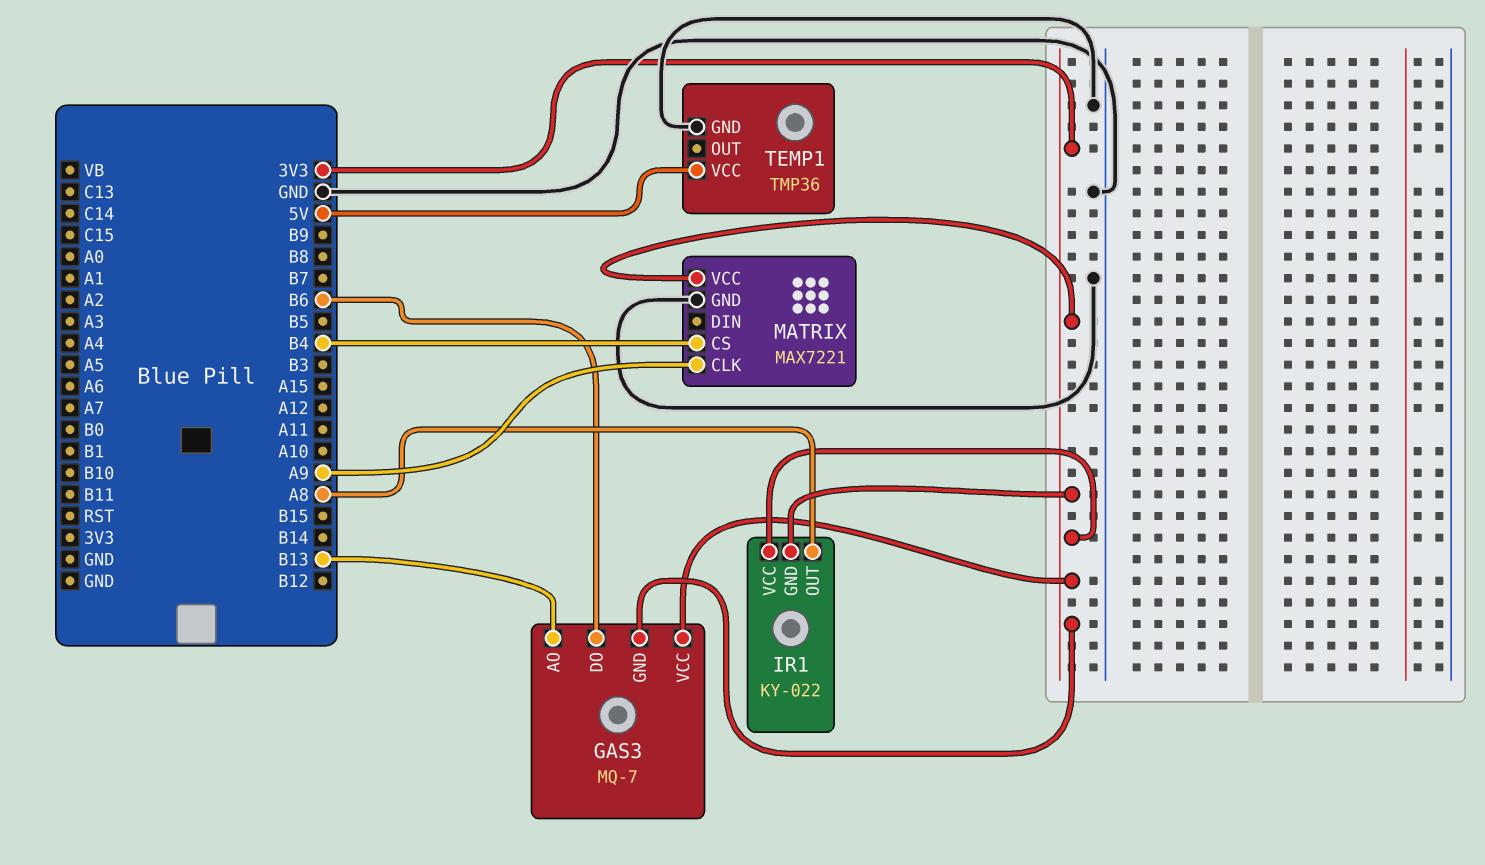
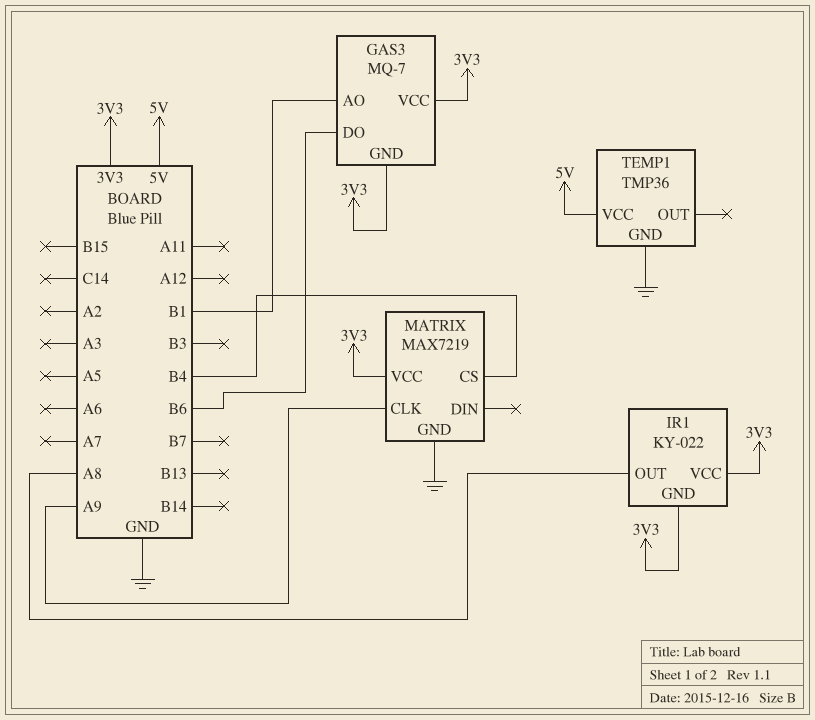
GAS3 pin AO: B13 -> B1
MATRIX: MAX7221 -> MAX7219

